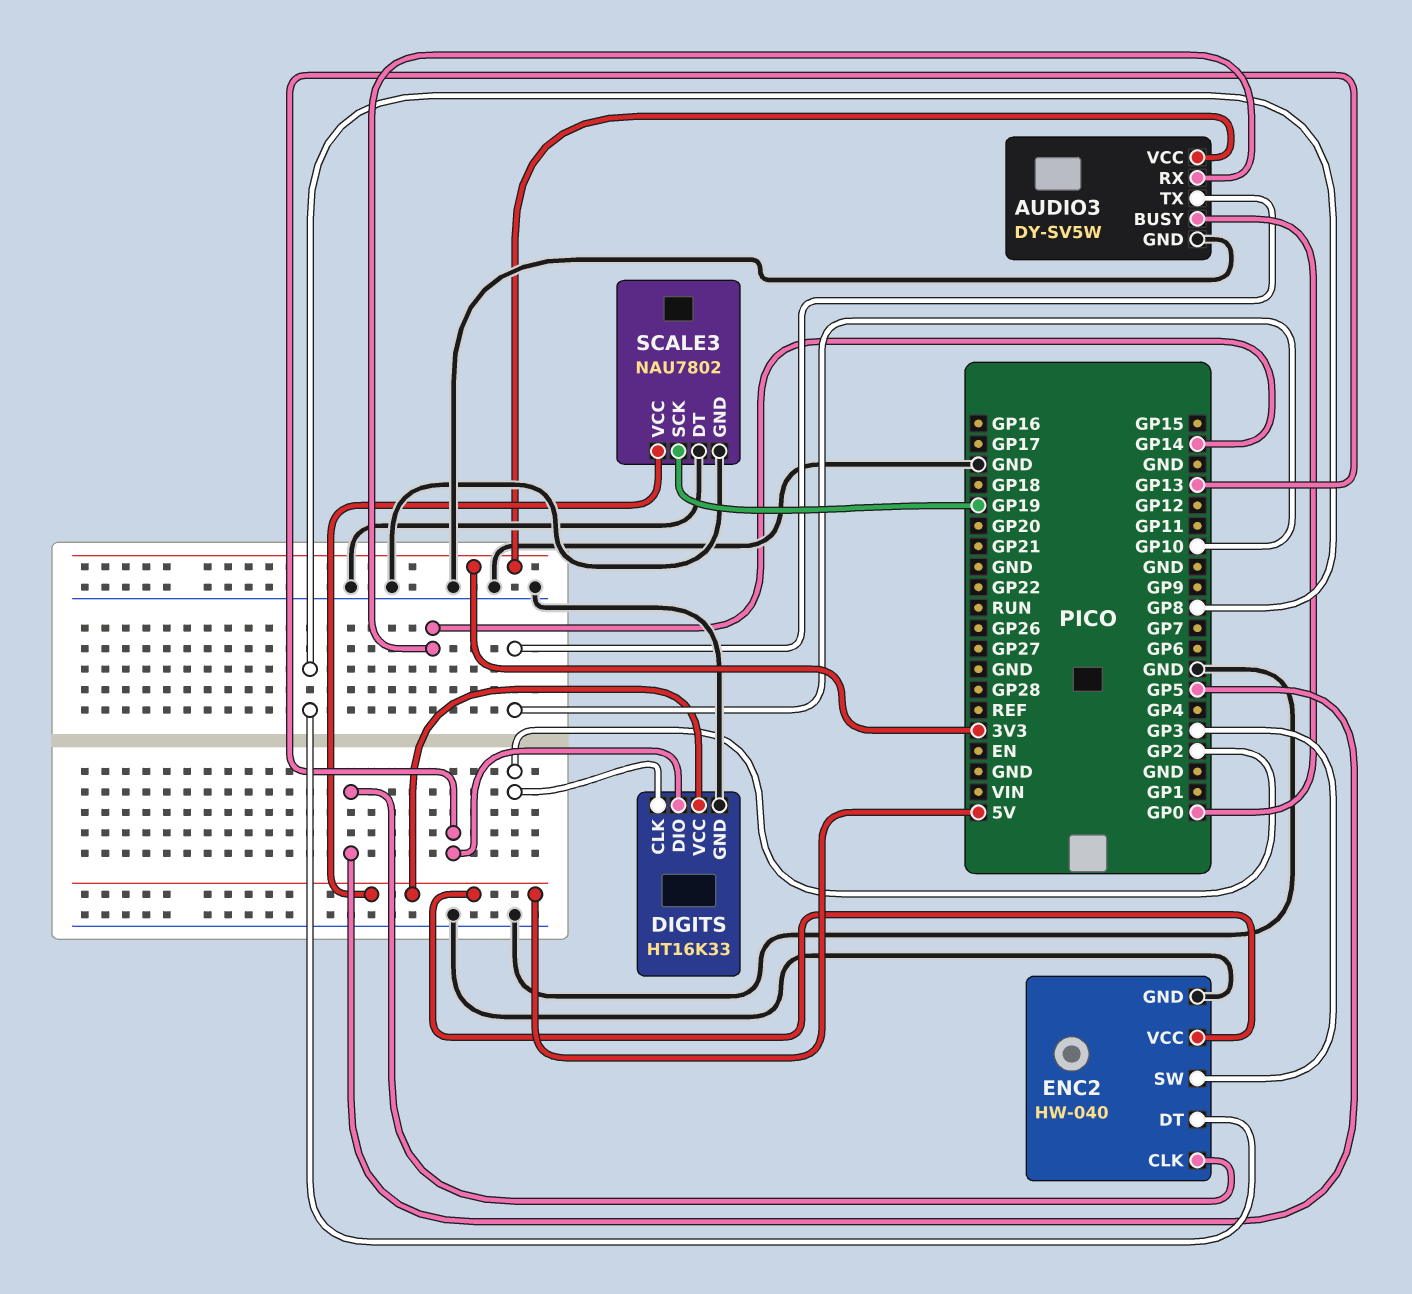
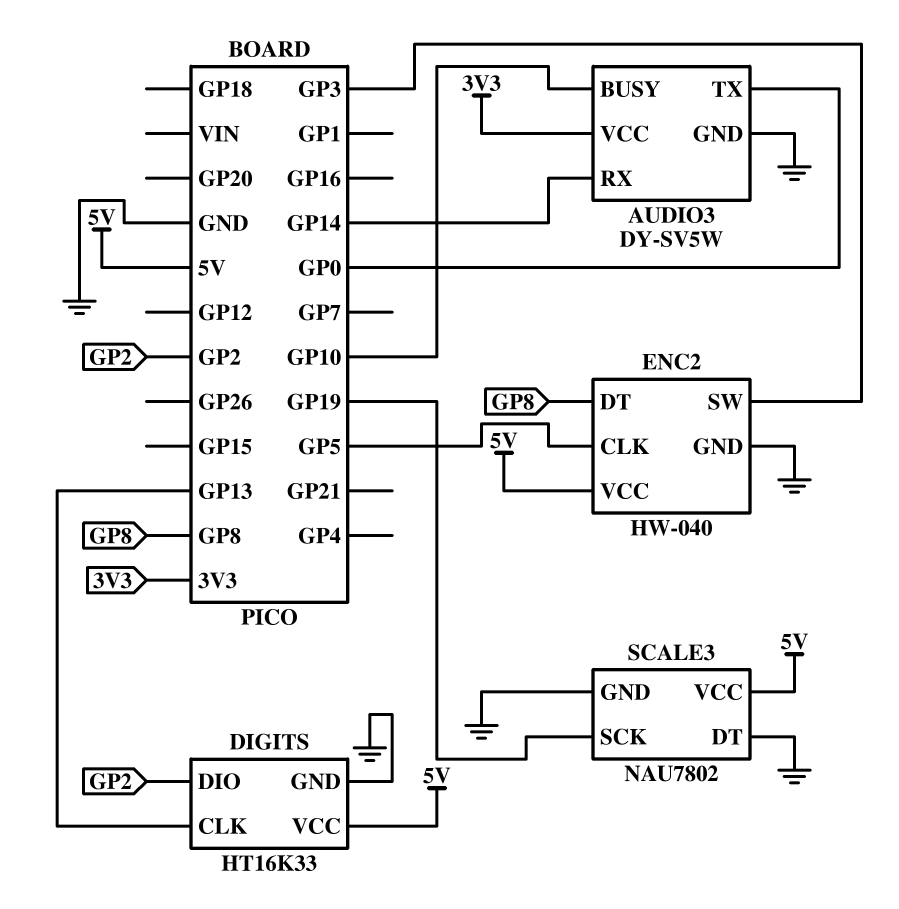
AUDIO3 pin BUSY: GP0 -> GP10
AUDIO3 pin TX: GP10 -> GP0
DIGITS pin CLK: GP2 -> GP13
DIGITS pin DIO: GP13 -> GP2

